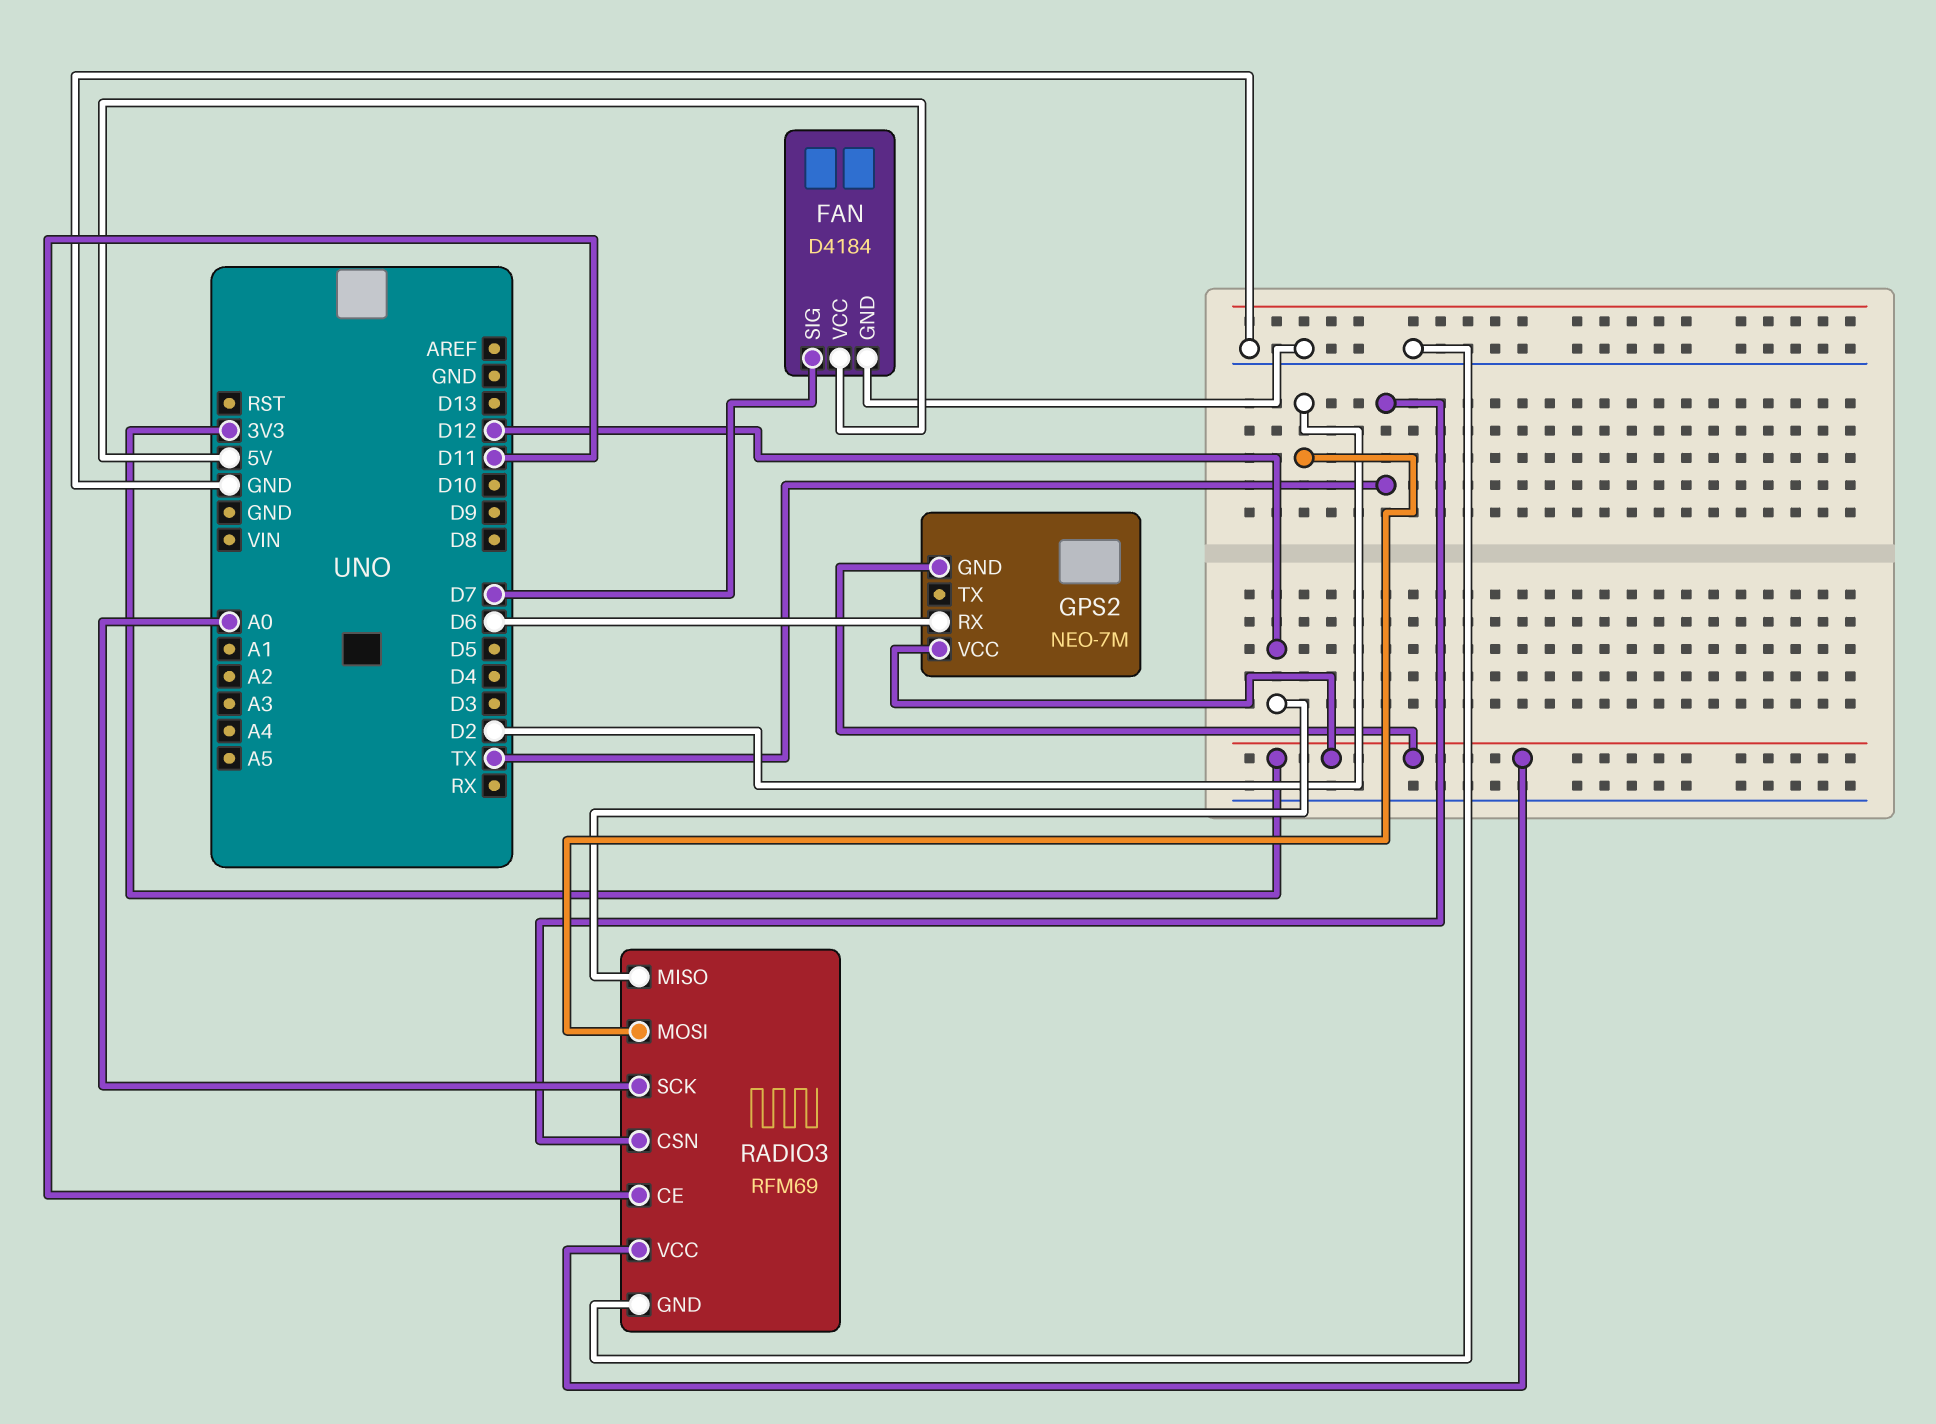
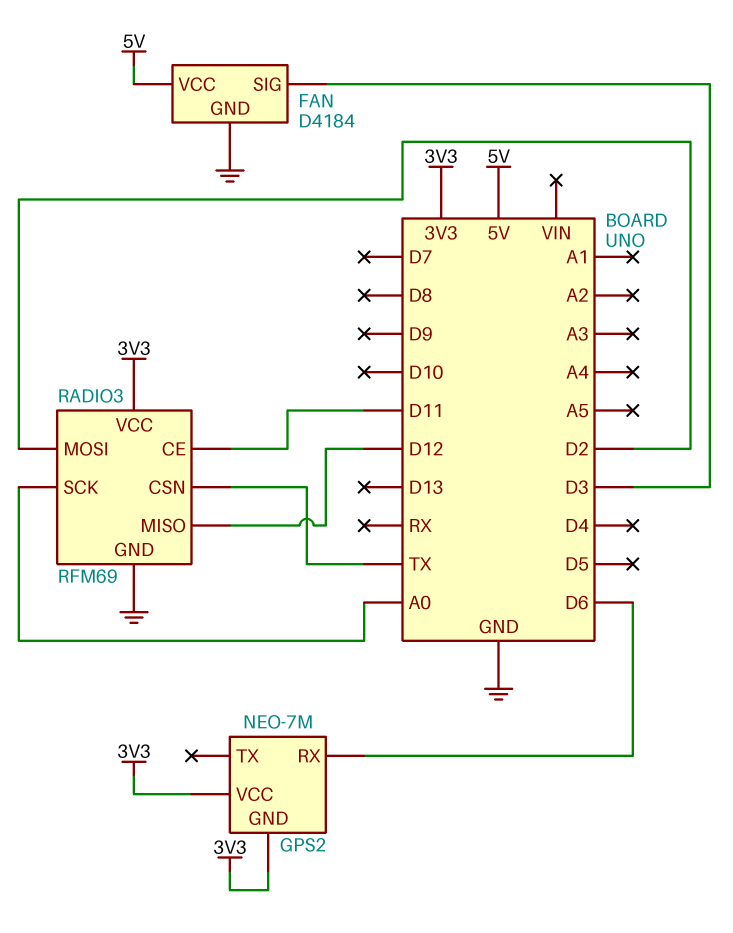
FAN pin SIG: D7 -> D3

